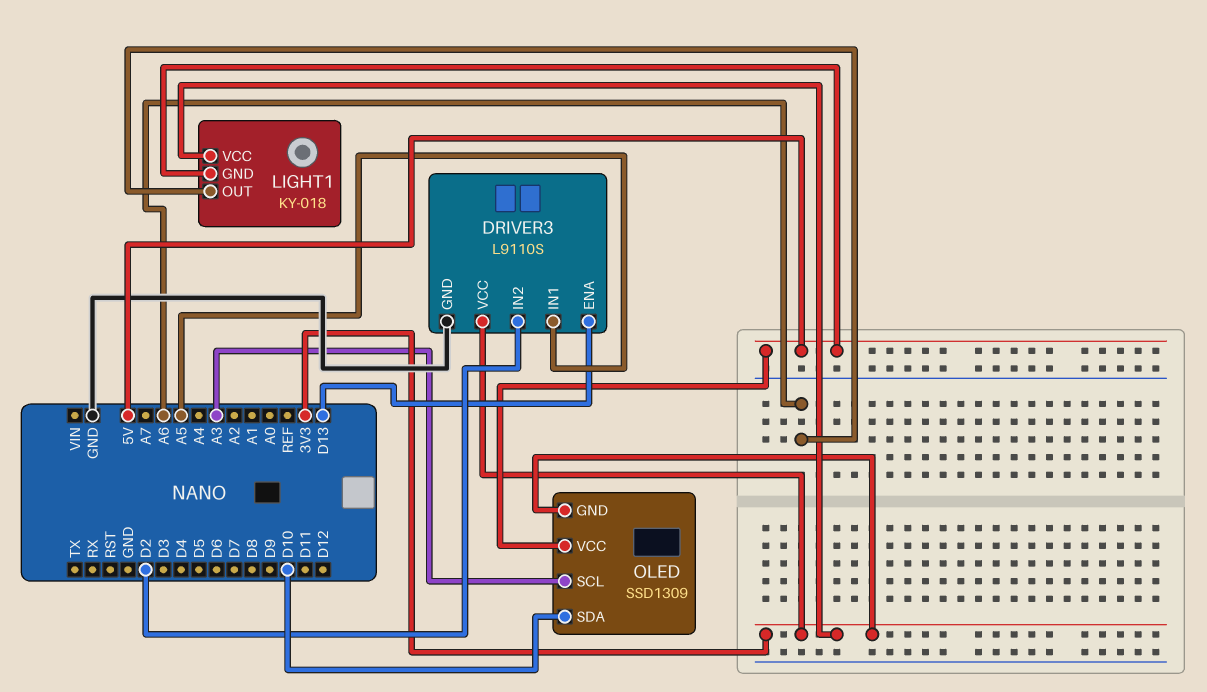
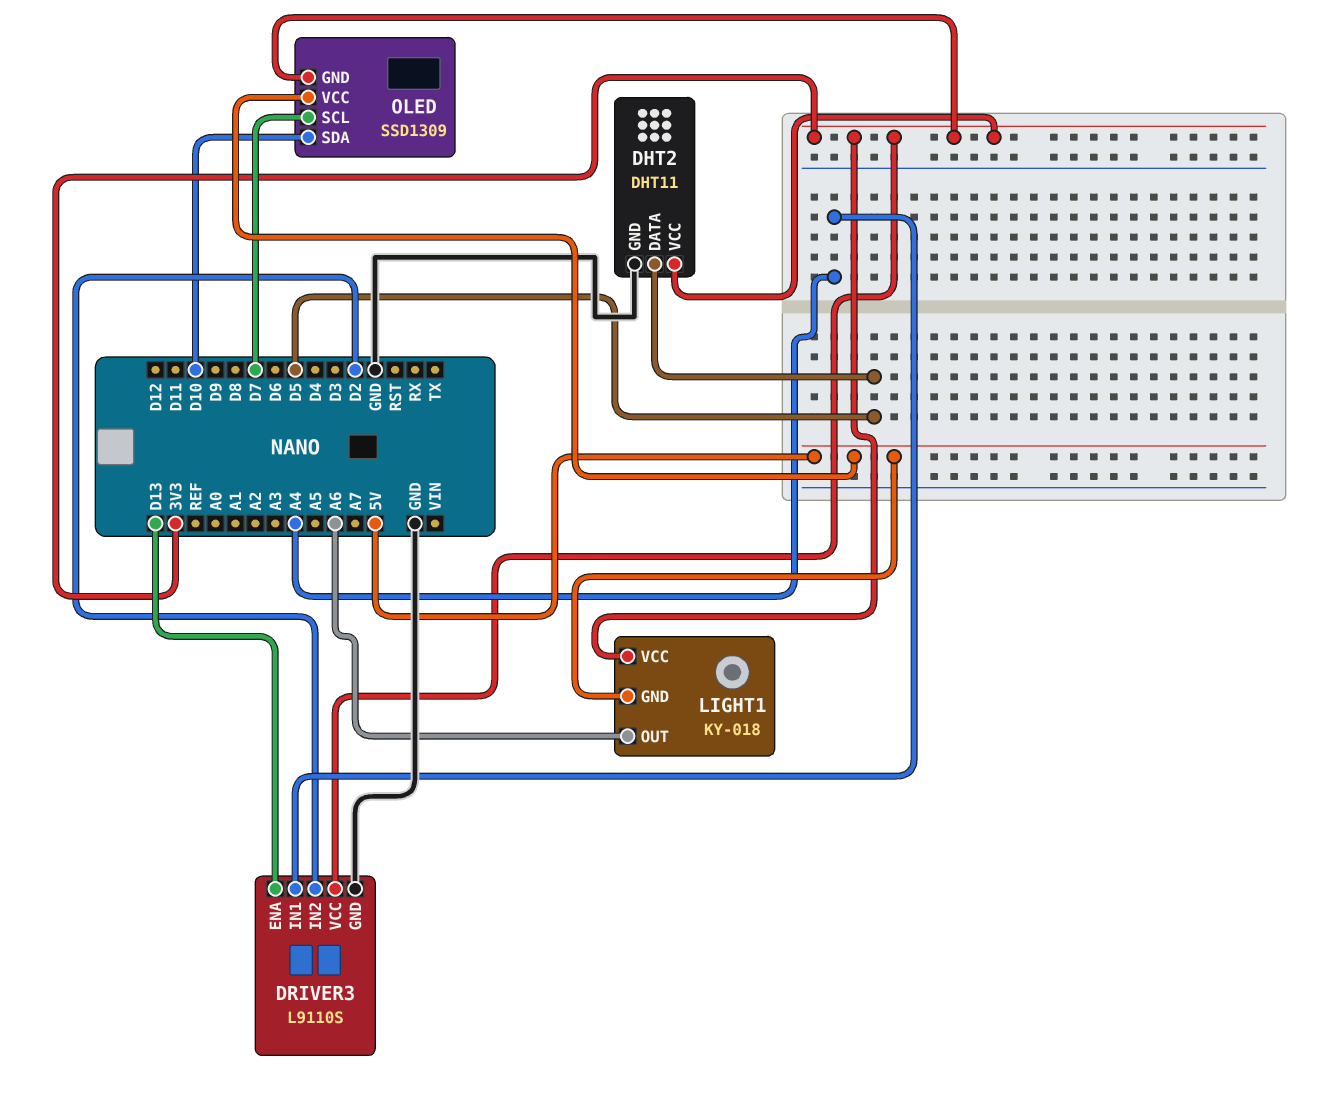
DHT2: none -> DHT11
DHT2 pin DATA: none -> D5
DHT2 pin GND: none -> GND
DHT2 pin VCC: none -> 3V3
DRIVER3 pin IN1: A5 -> A4
OLED pin SCL: A3 -> D7

